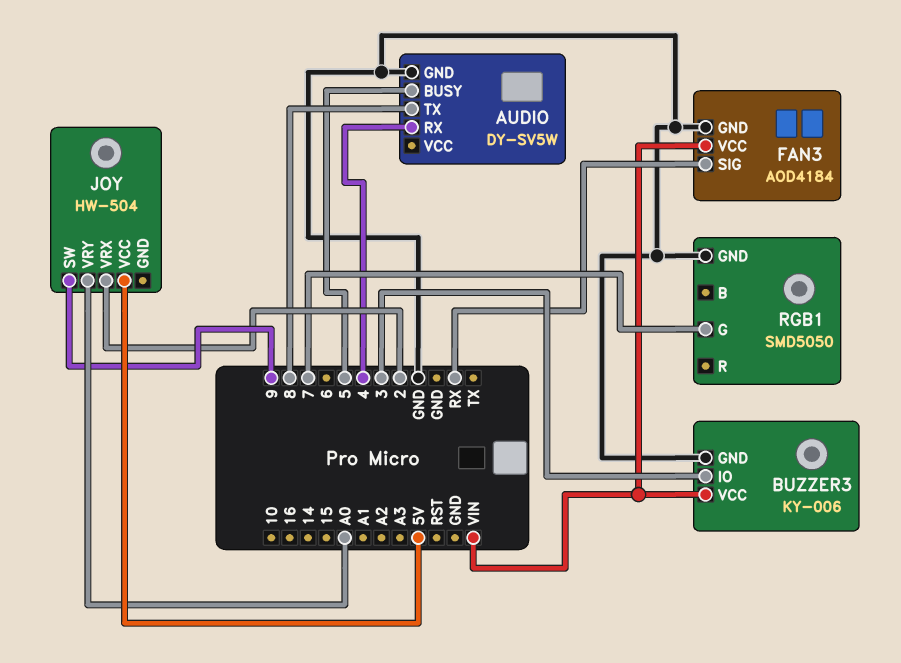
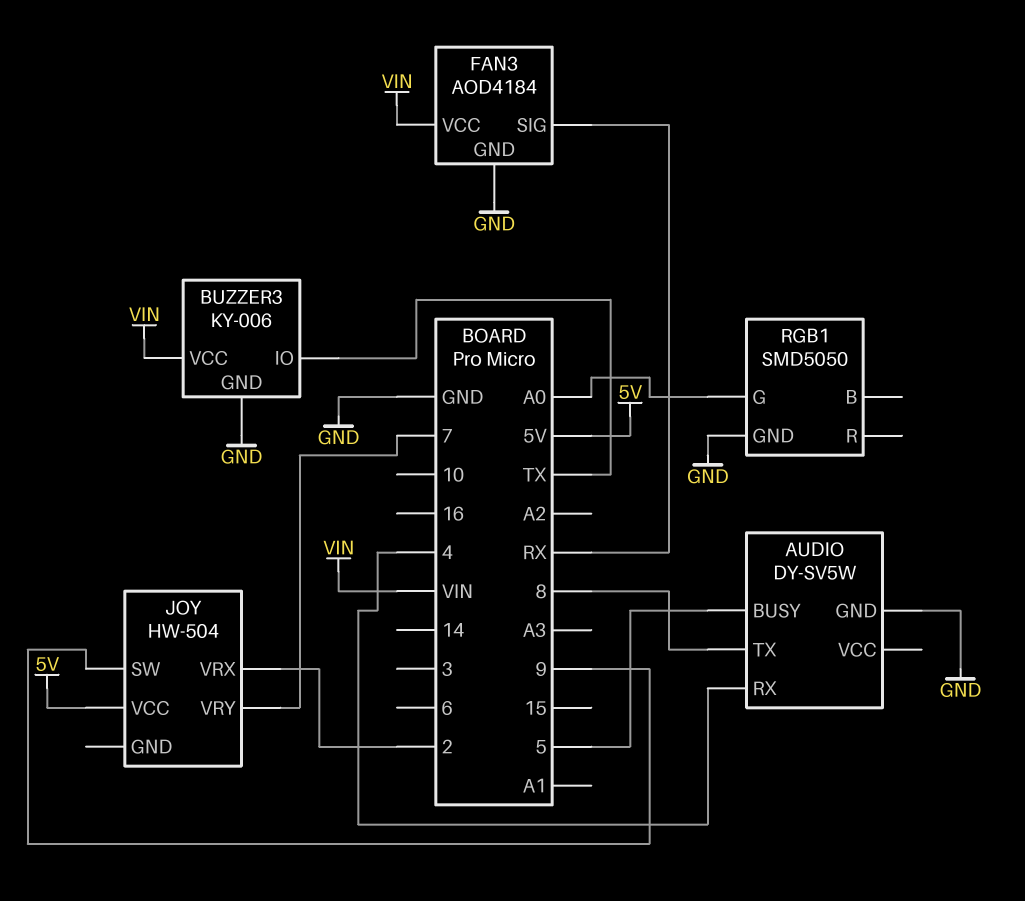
BUZZER3 pin IO: 3 -> TX
JOY pin VRY: A0 -> 7
RGB1 pin G: 7 -> A0

